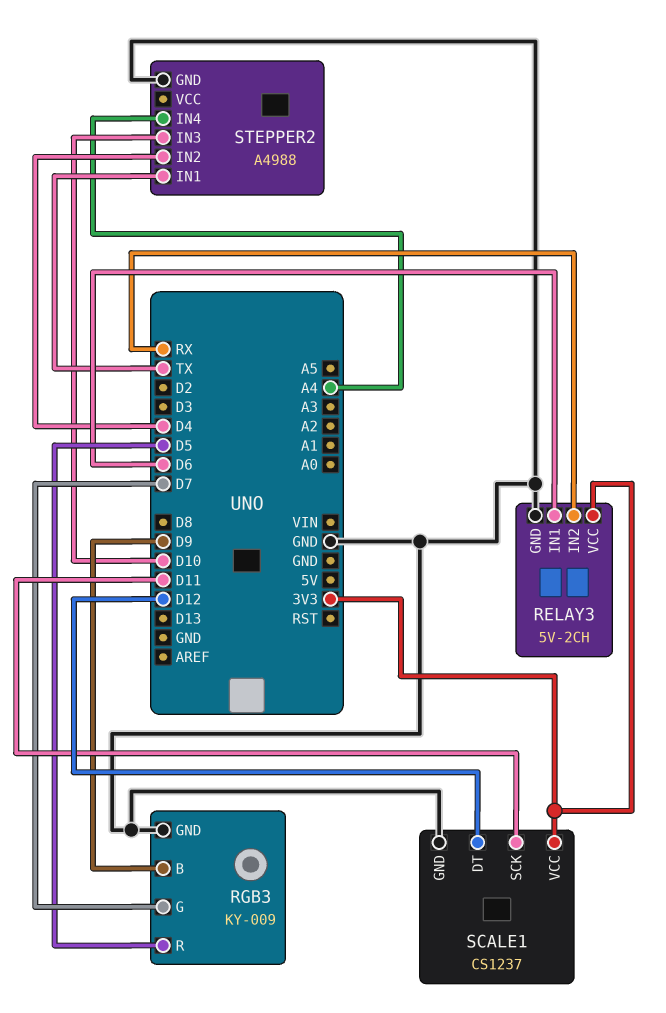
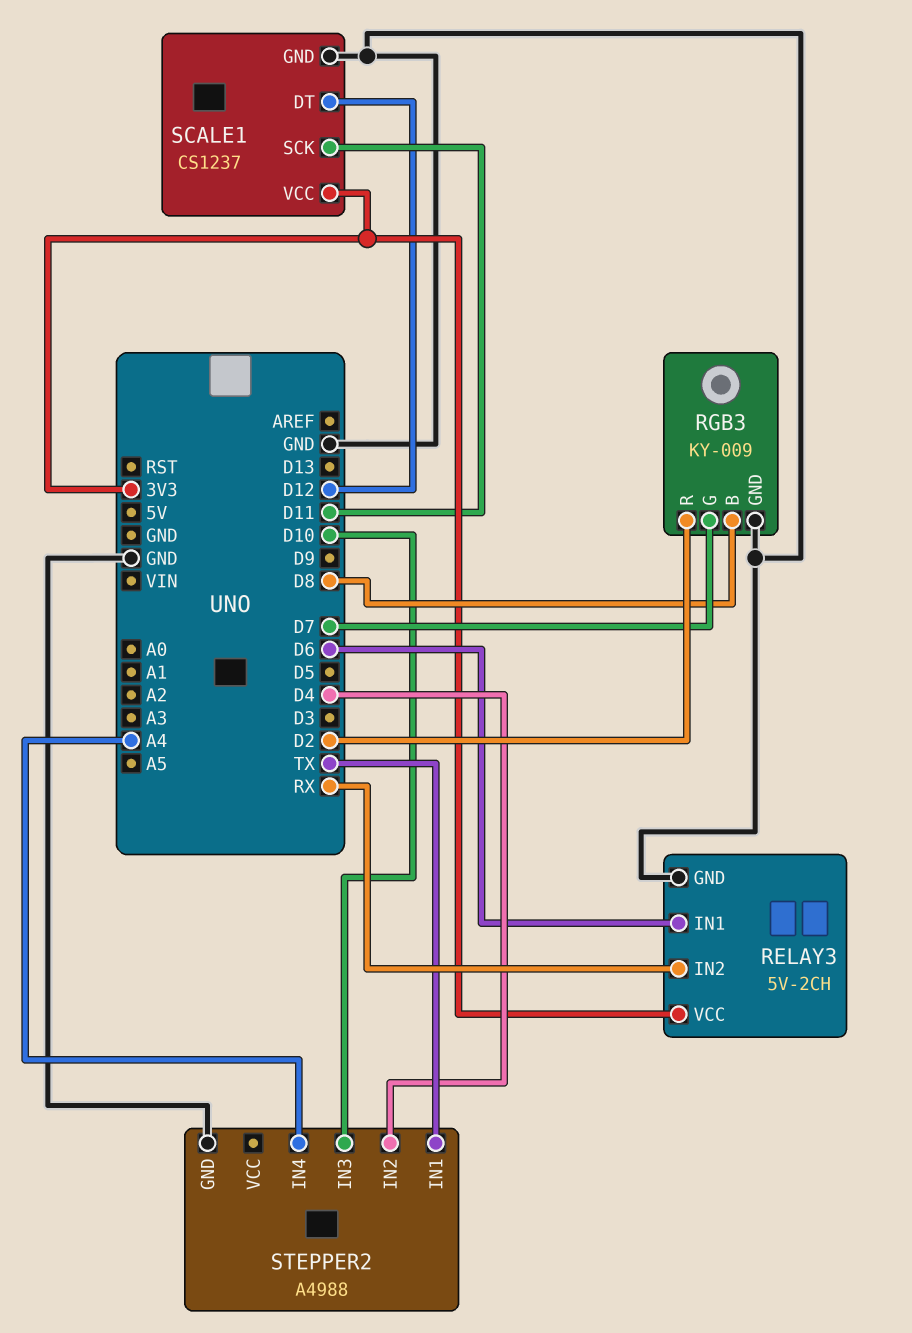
RGB3 pin B: D9 -> D8
RGB3 pin R: D5 -> D2

